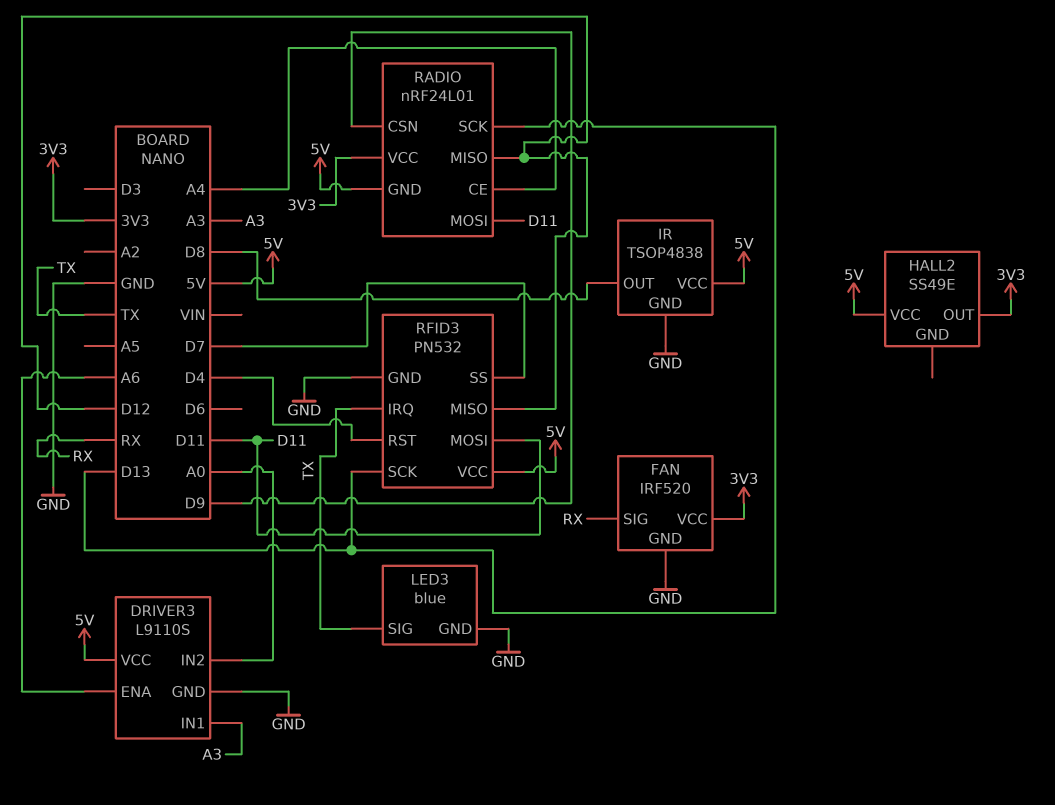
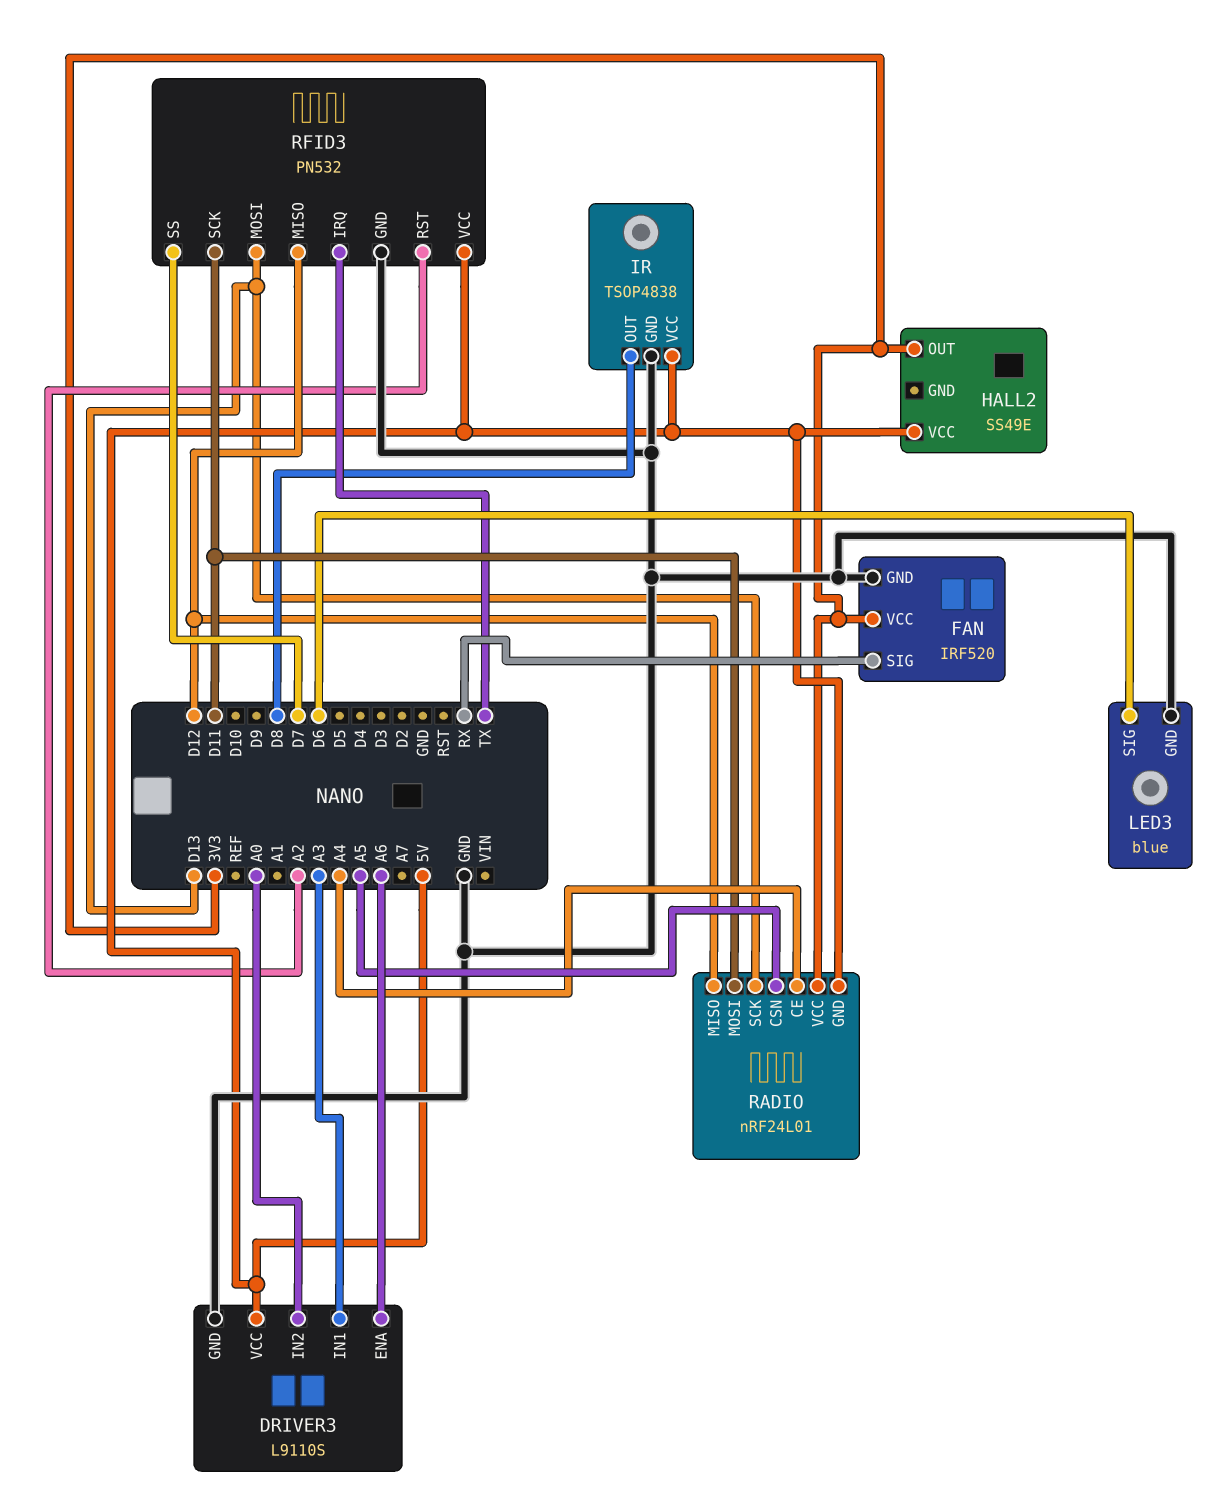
LED3 pin SIG: TX -> D6
RADIO pin CSN: D9 -> A5
RFID3 pin MOSI: D11 -> D13
RFID3 pin RST: D4 -> A2
RFID3 pin SCK: D13 -> D11

